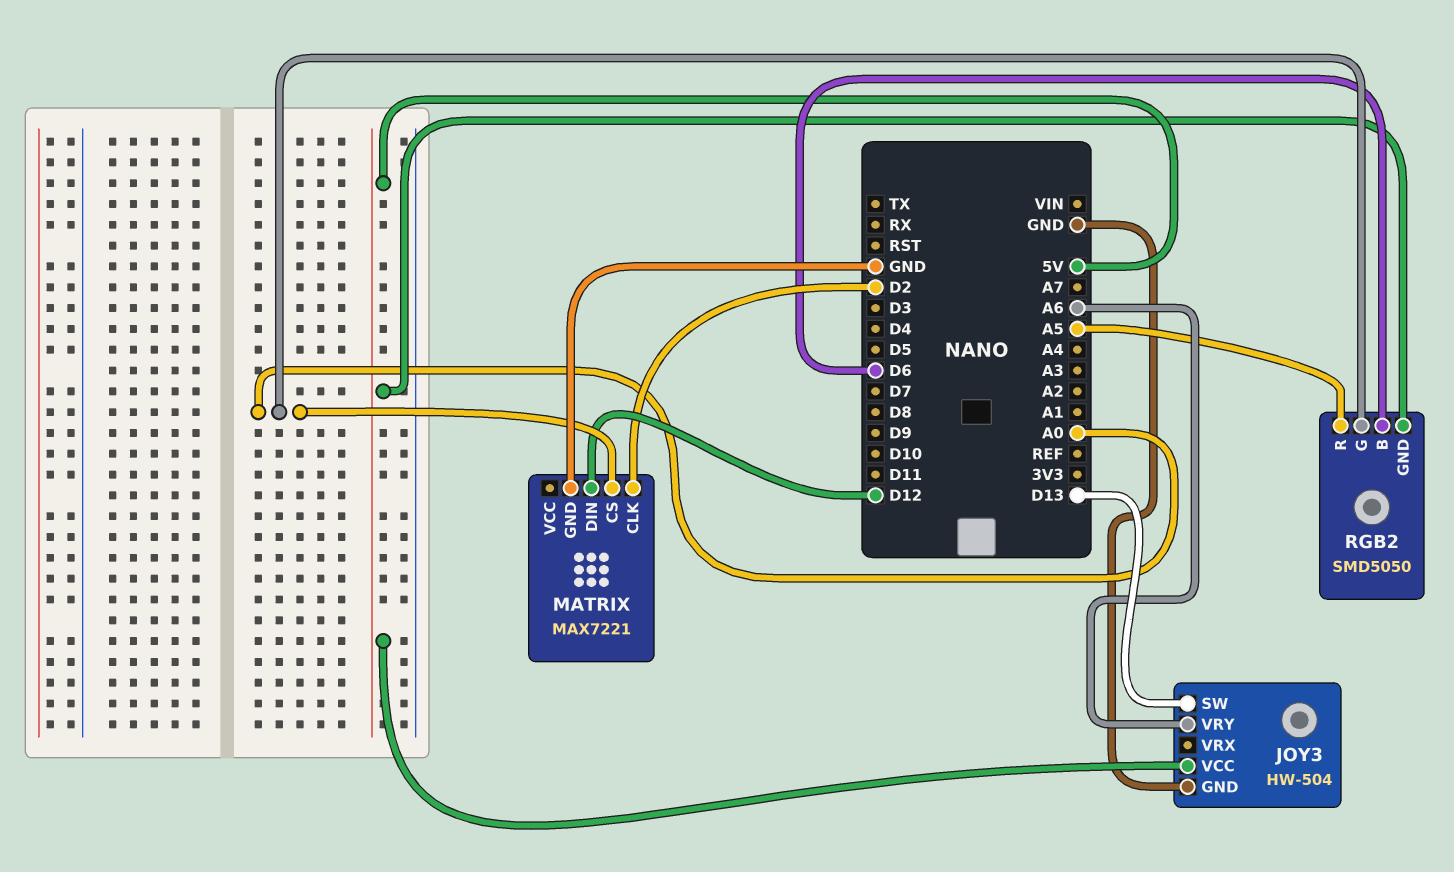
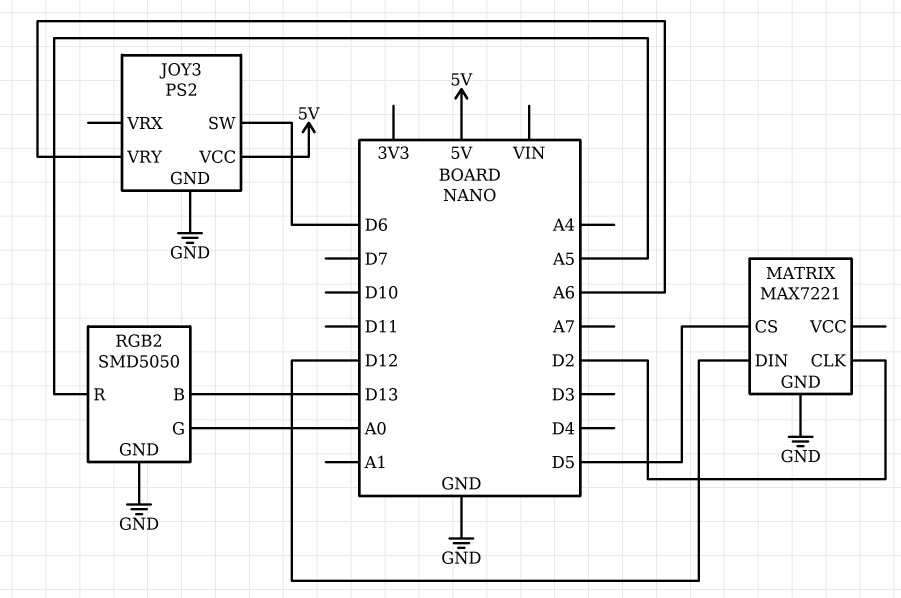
JOY3: HW-504 -> PS2
JOY3 pin SW: D13 -> D6
MATRIX pin CS: A0 -> D5
RGB2 pin B: D6 -> D13
RGB2 pin GND: 5V -> GND

